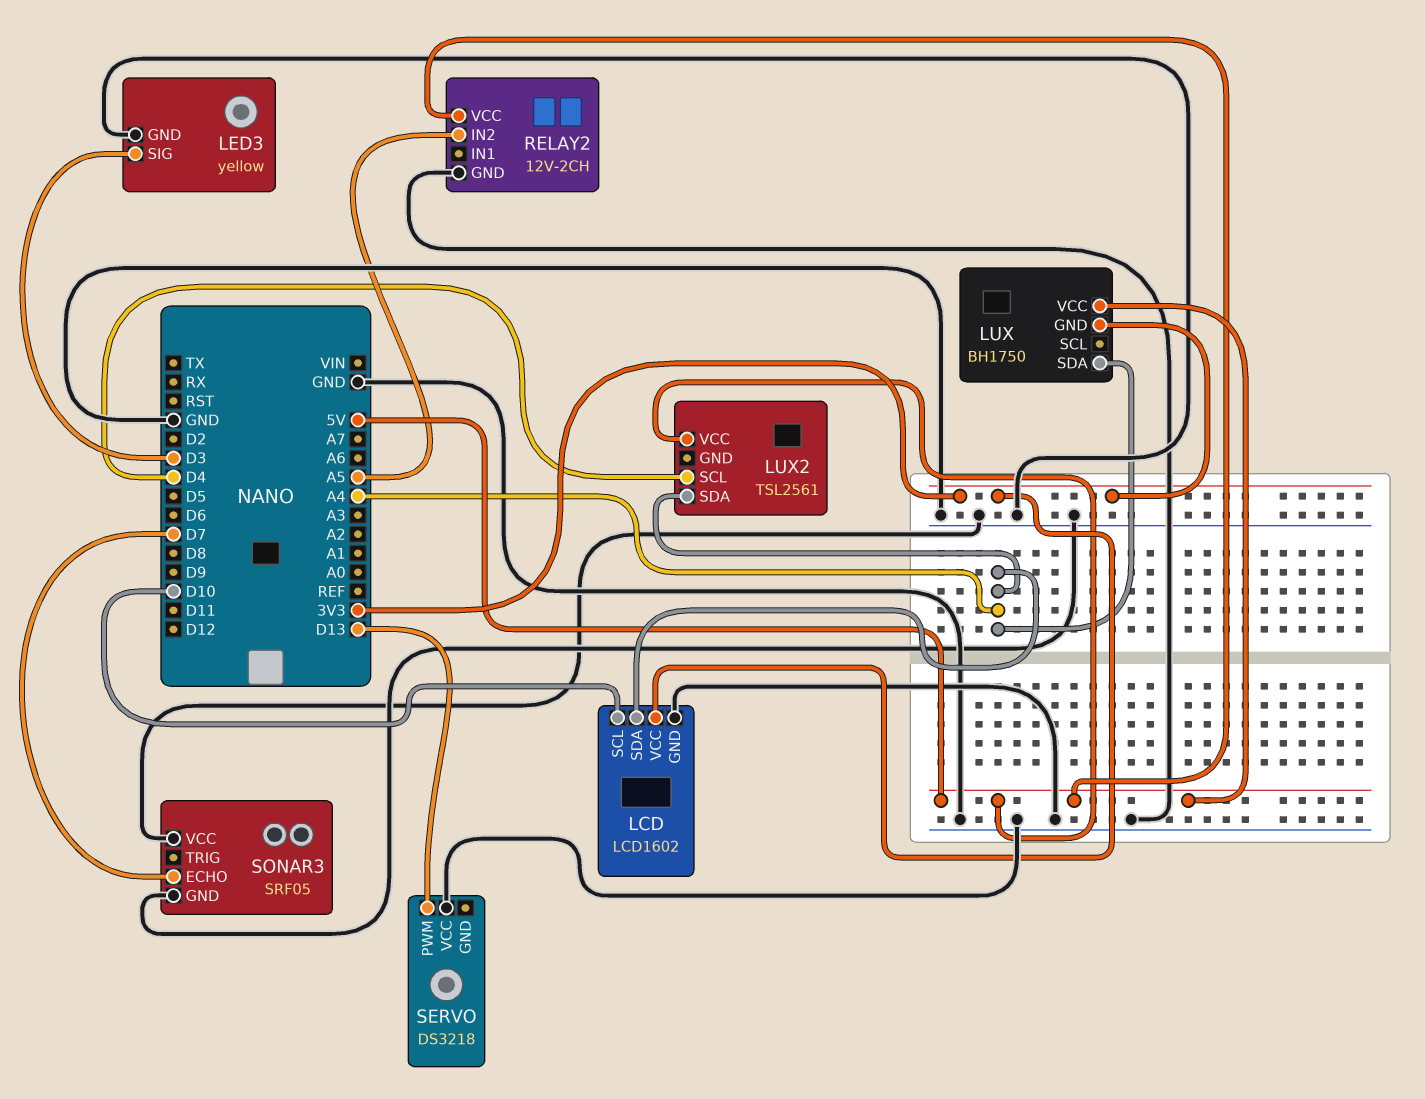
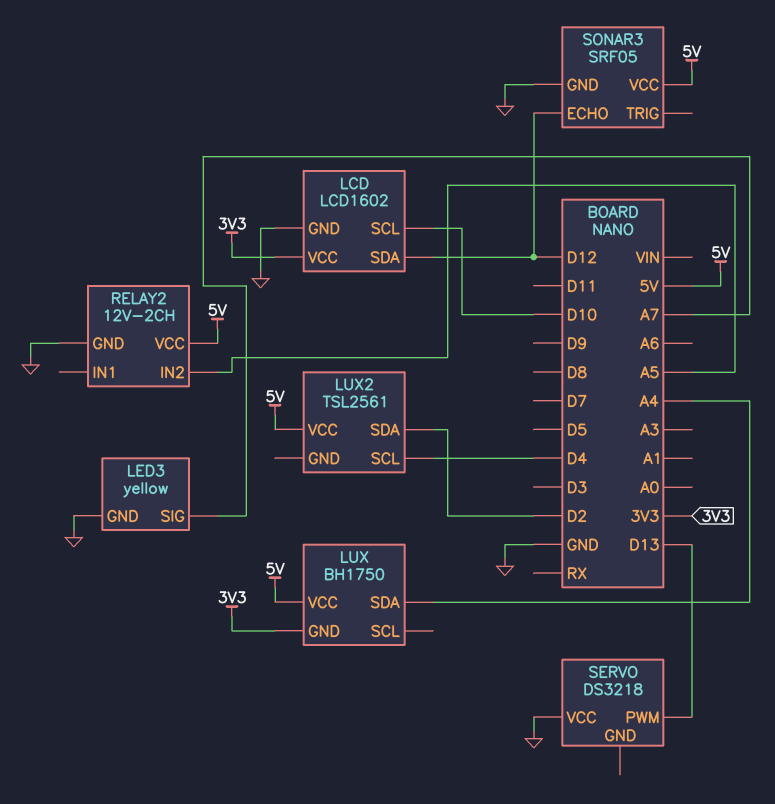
LCD pin SDA: A4 -> D12
LED3 pin SIG: D3 -> A7
LUX2 pin SDA: A4 -> D2
SONAR3 pin ECHO: D7 -> D12
SONAR3 pin VCC: GND -> 5V

